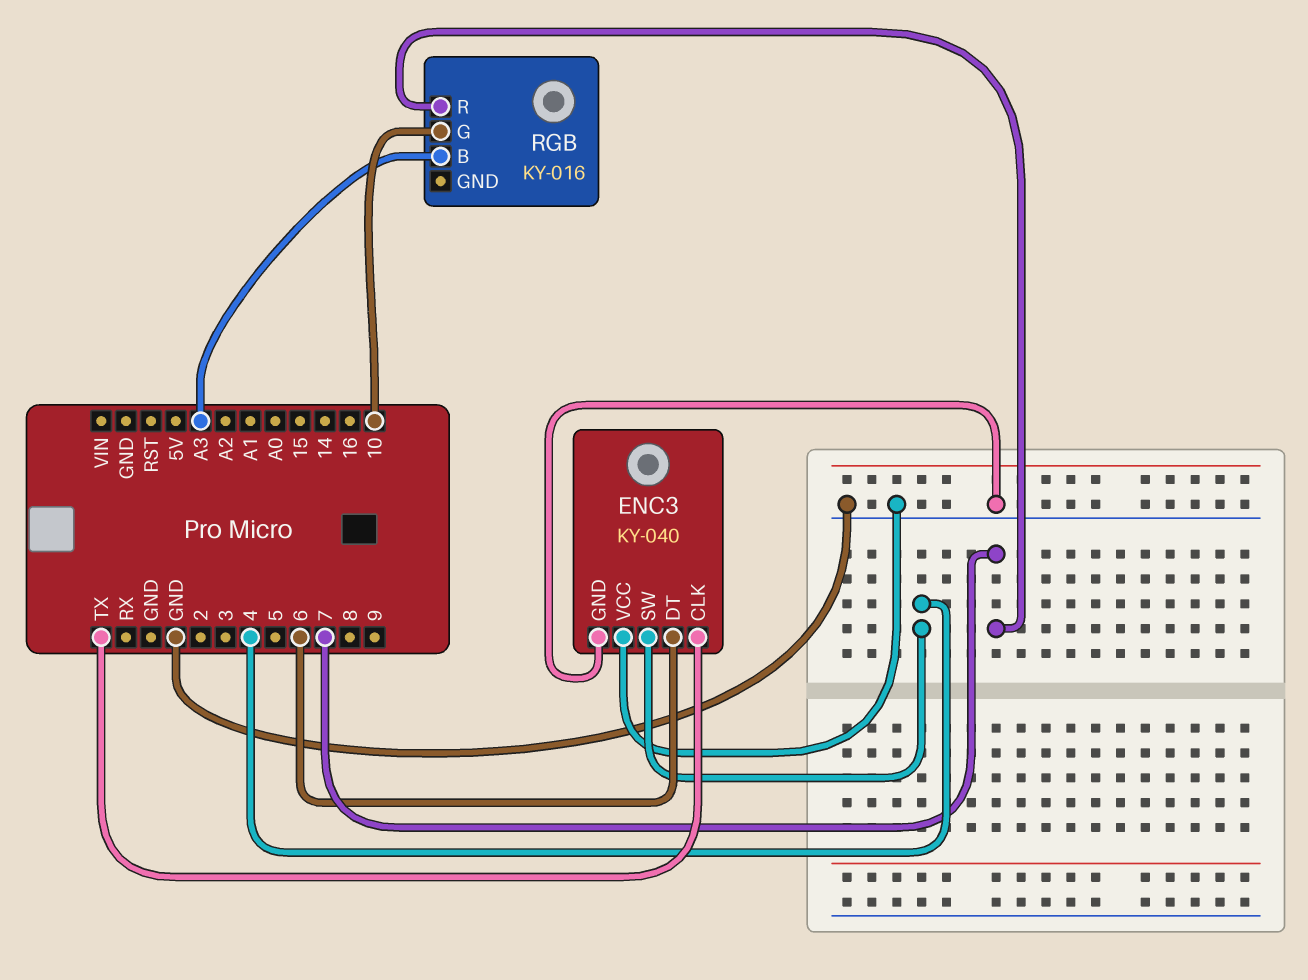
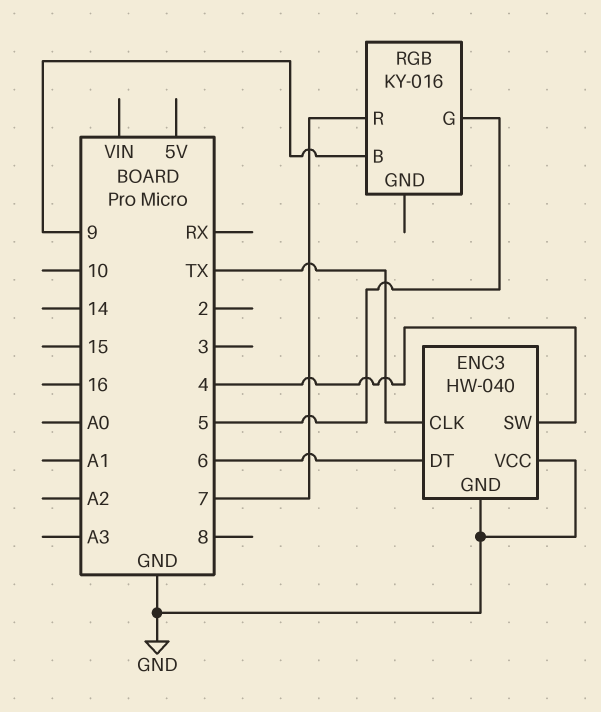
ENC3: KY-040 -> HW-040
RGB pin B: A3 -> 9
RGB pin G: 10 -> 5

